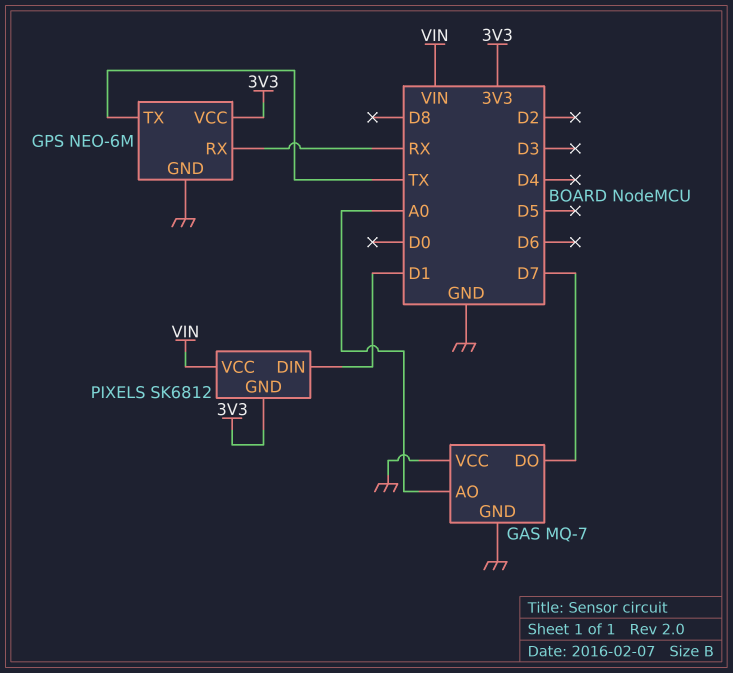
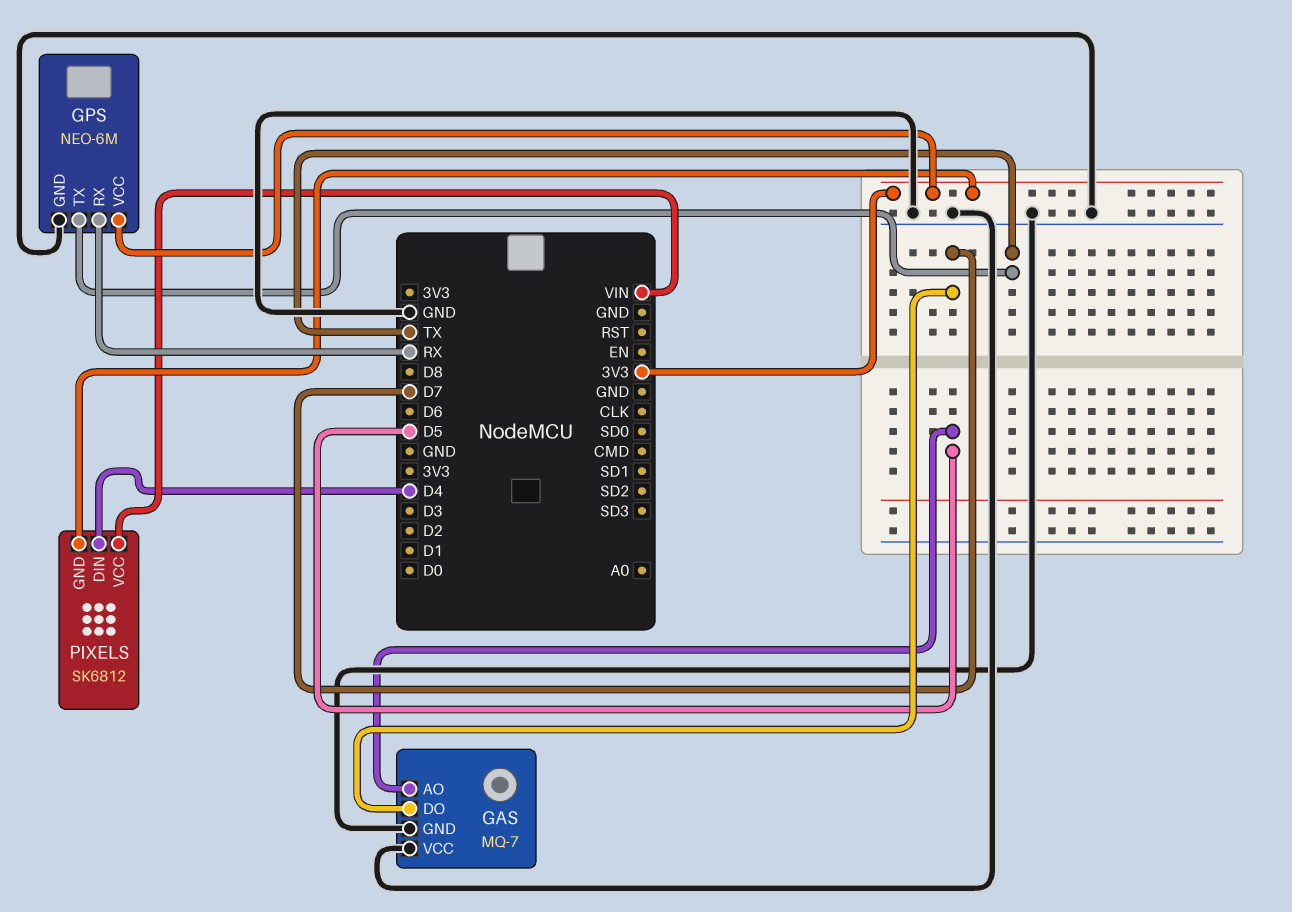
GAS pin AO: A0 -> D5
PIXELS pin DIN: D1 -> D4

